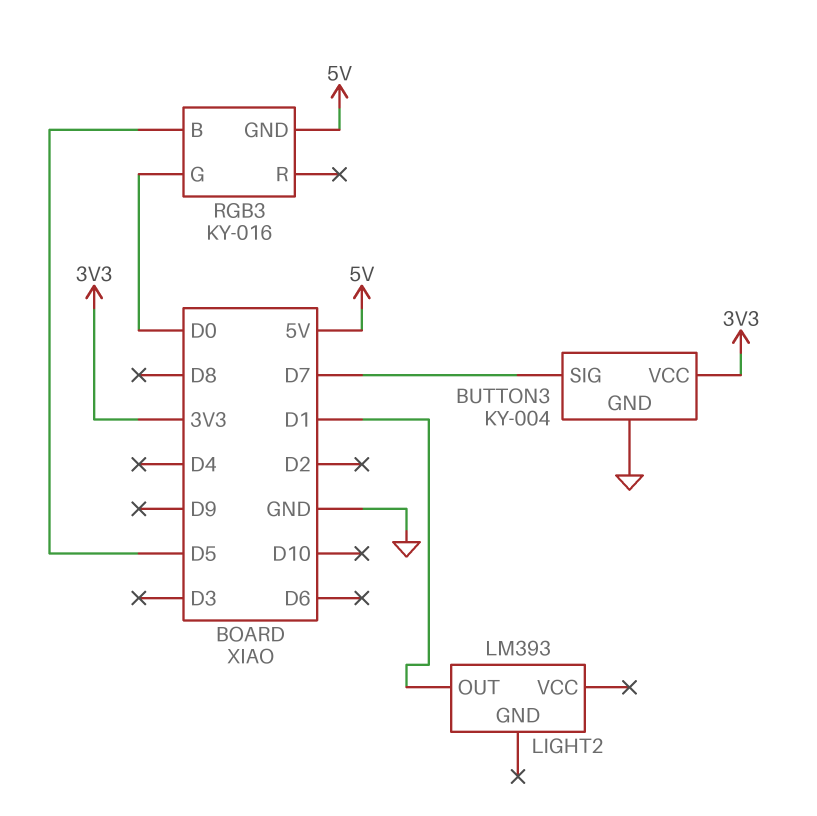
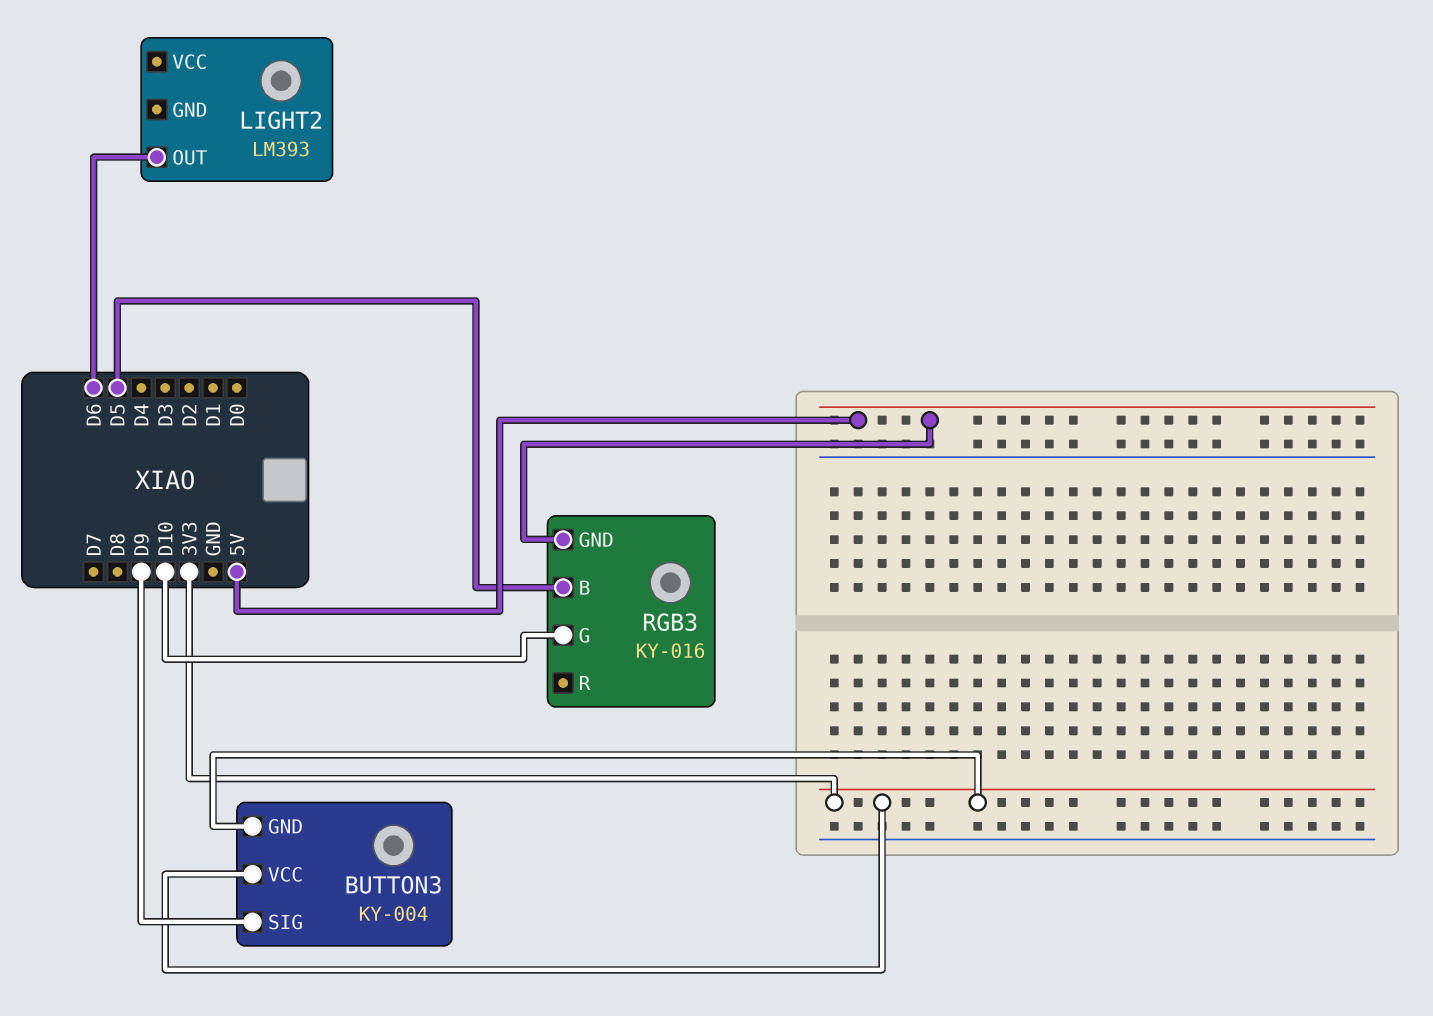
BUTTON3 pin GND: GND -> 3V3
BUTTON3 pin SIG: D7 -> D9
LIGHT2 pin OUT: D1 -> D6
RGB3 pin G: D0 -> D10

